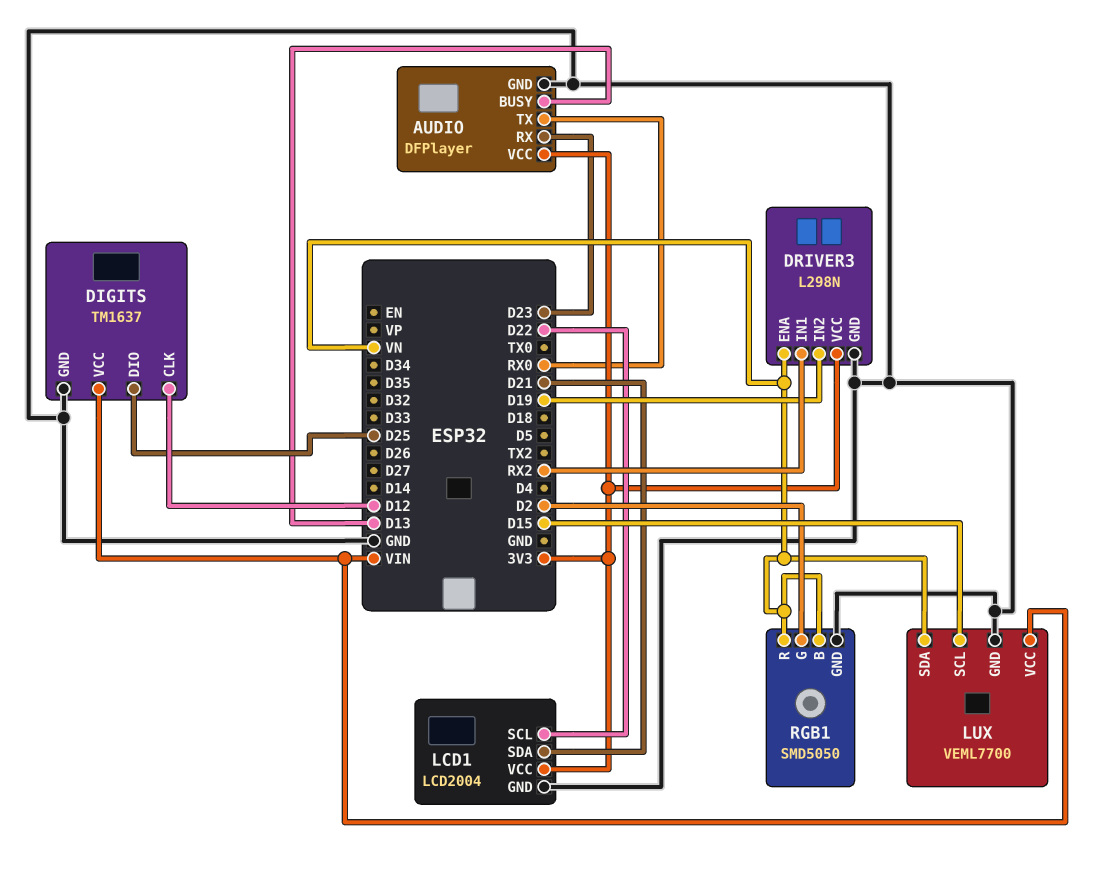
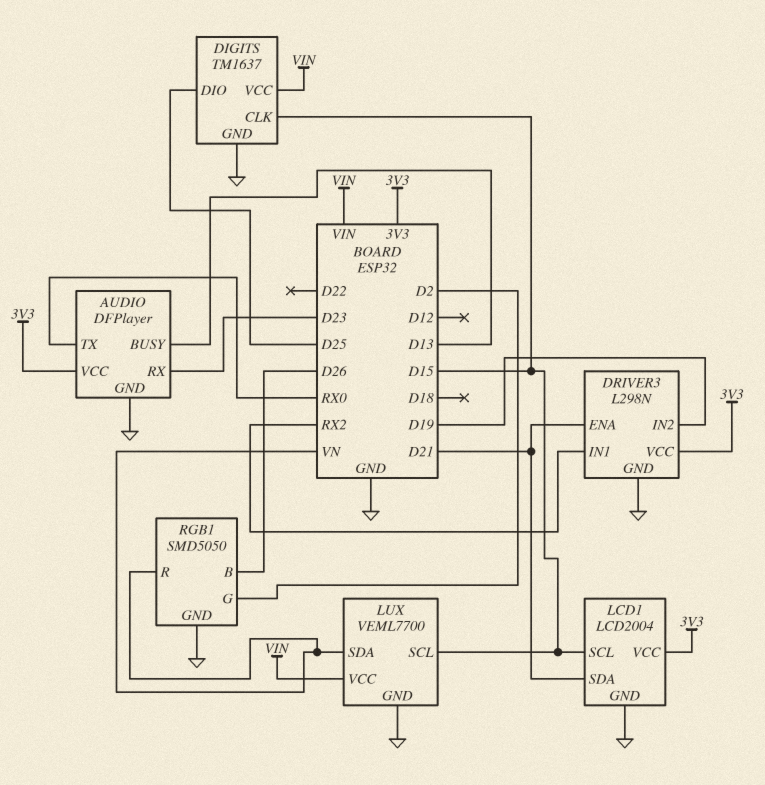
DIGITS pin CLK: D12 -> D15
DRIVER3 pin ENA: VN -> D21
LCD1 pin SCL: D22 -> D15
RGB1 pin B: VN -> D26

